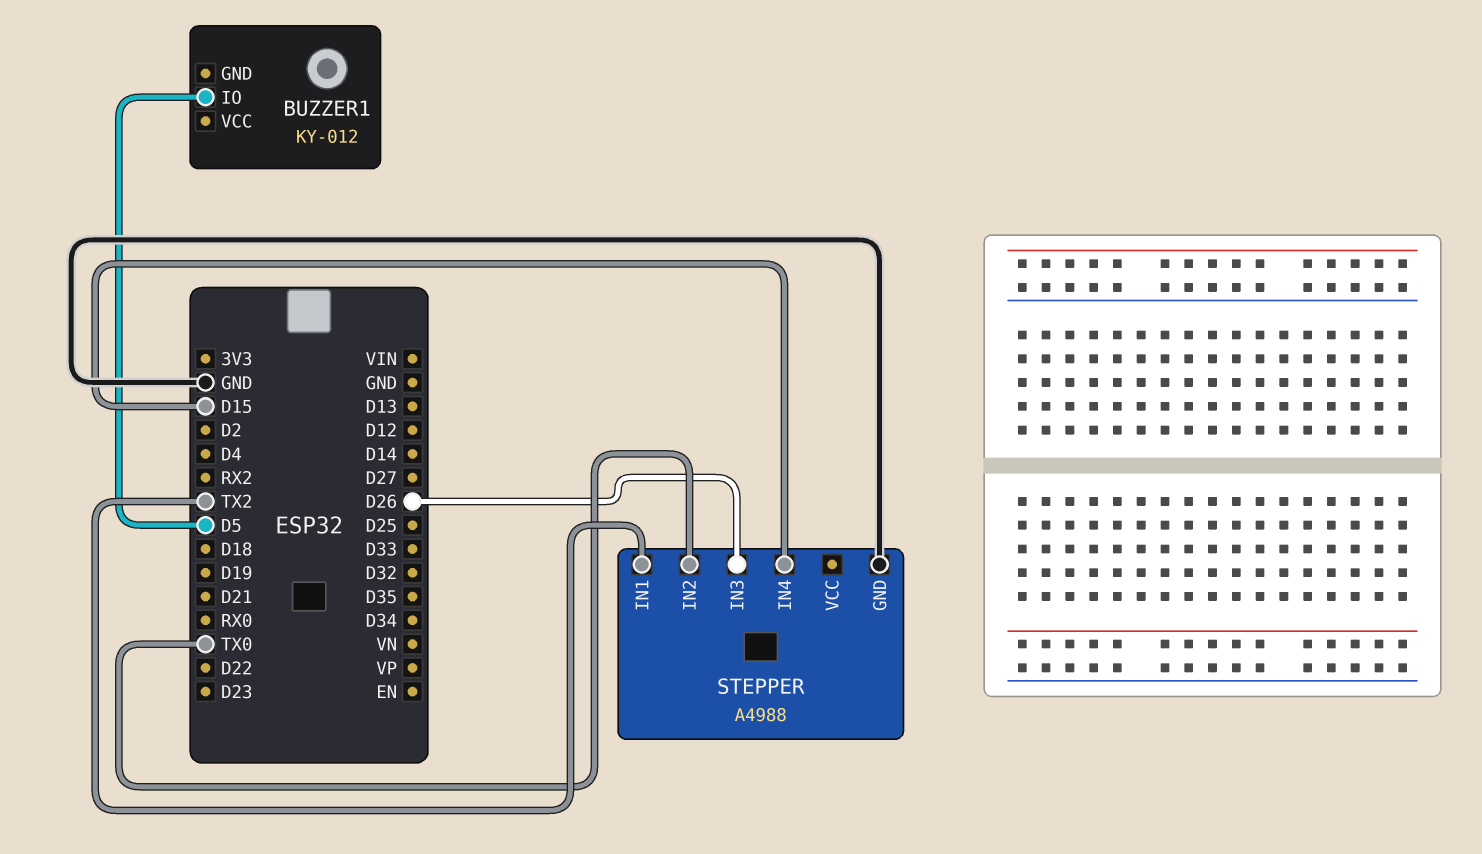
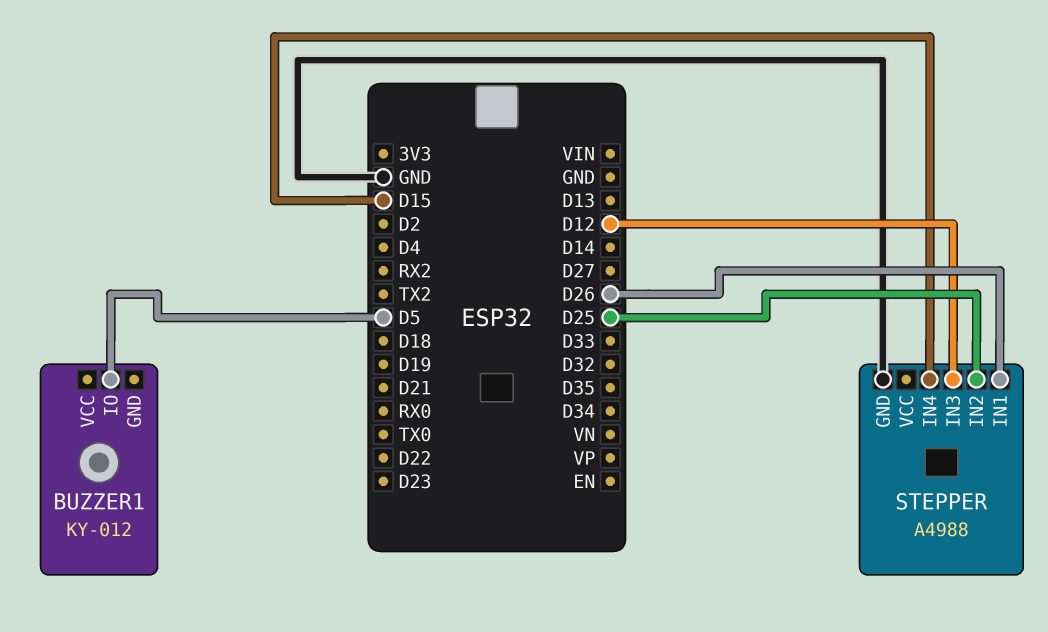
STEPPER pin IN1: TX2 -> D26
STEPPER pin IN2: TX0 -> D25
STEPPER pin IN3: D26 -> D12

